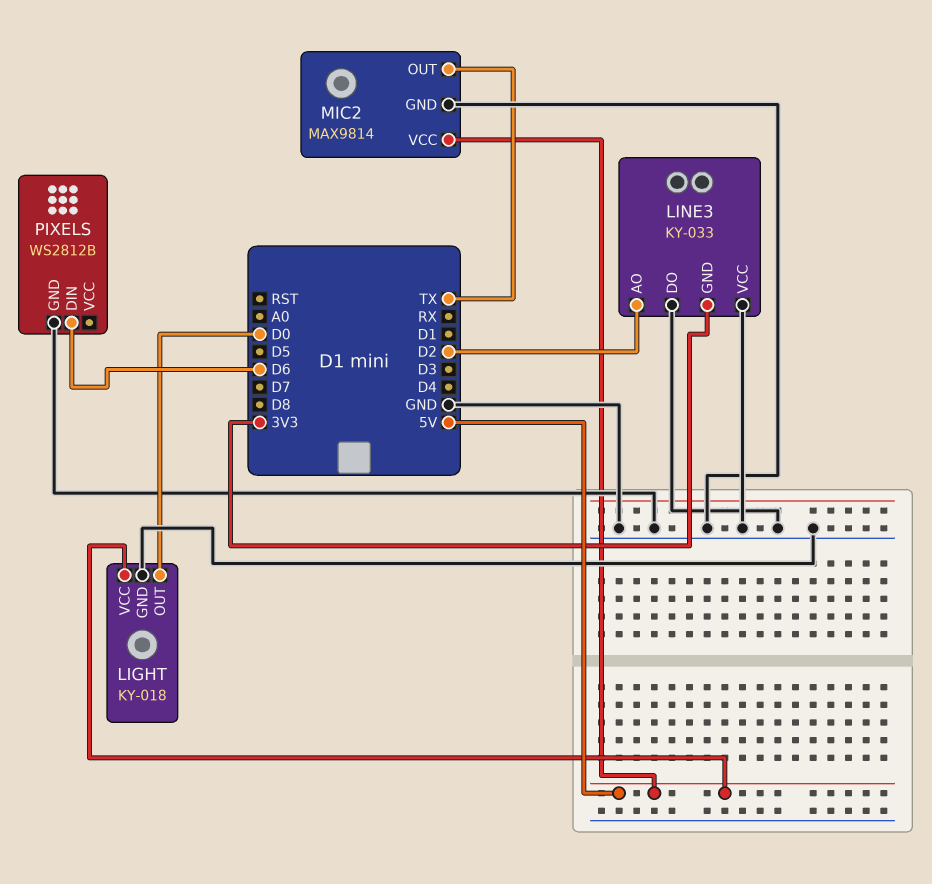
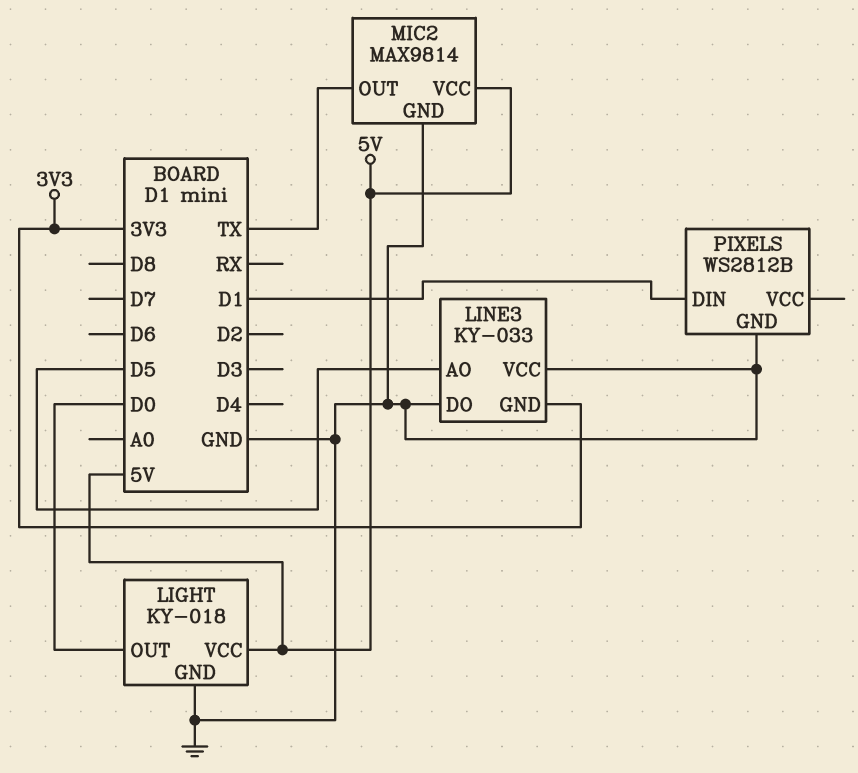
LINE3 pin AO: D2 -> D5
PIXELS pin DIN: D6 -> D1

